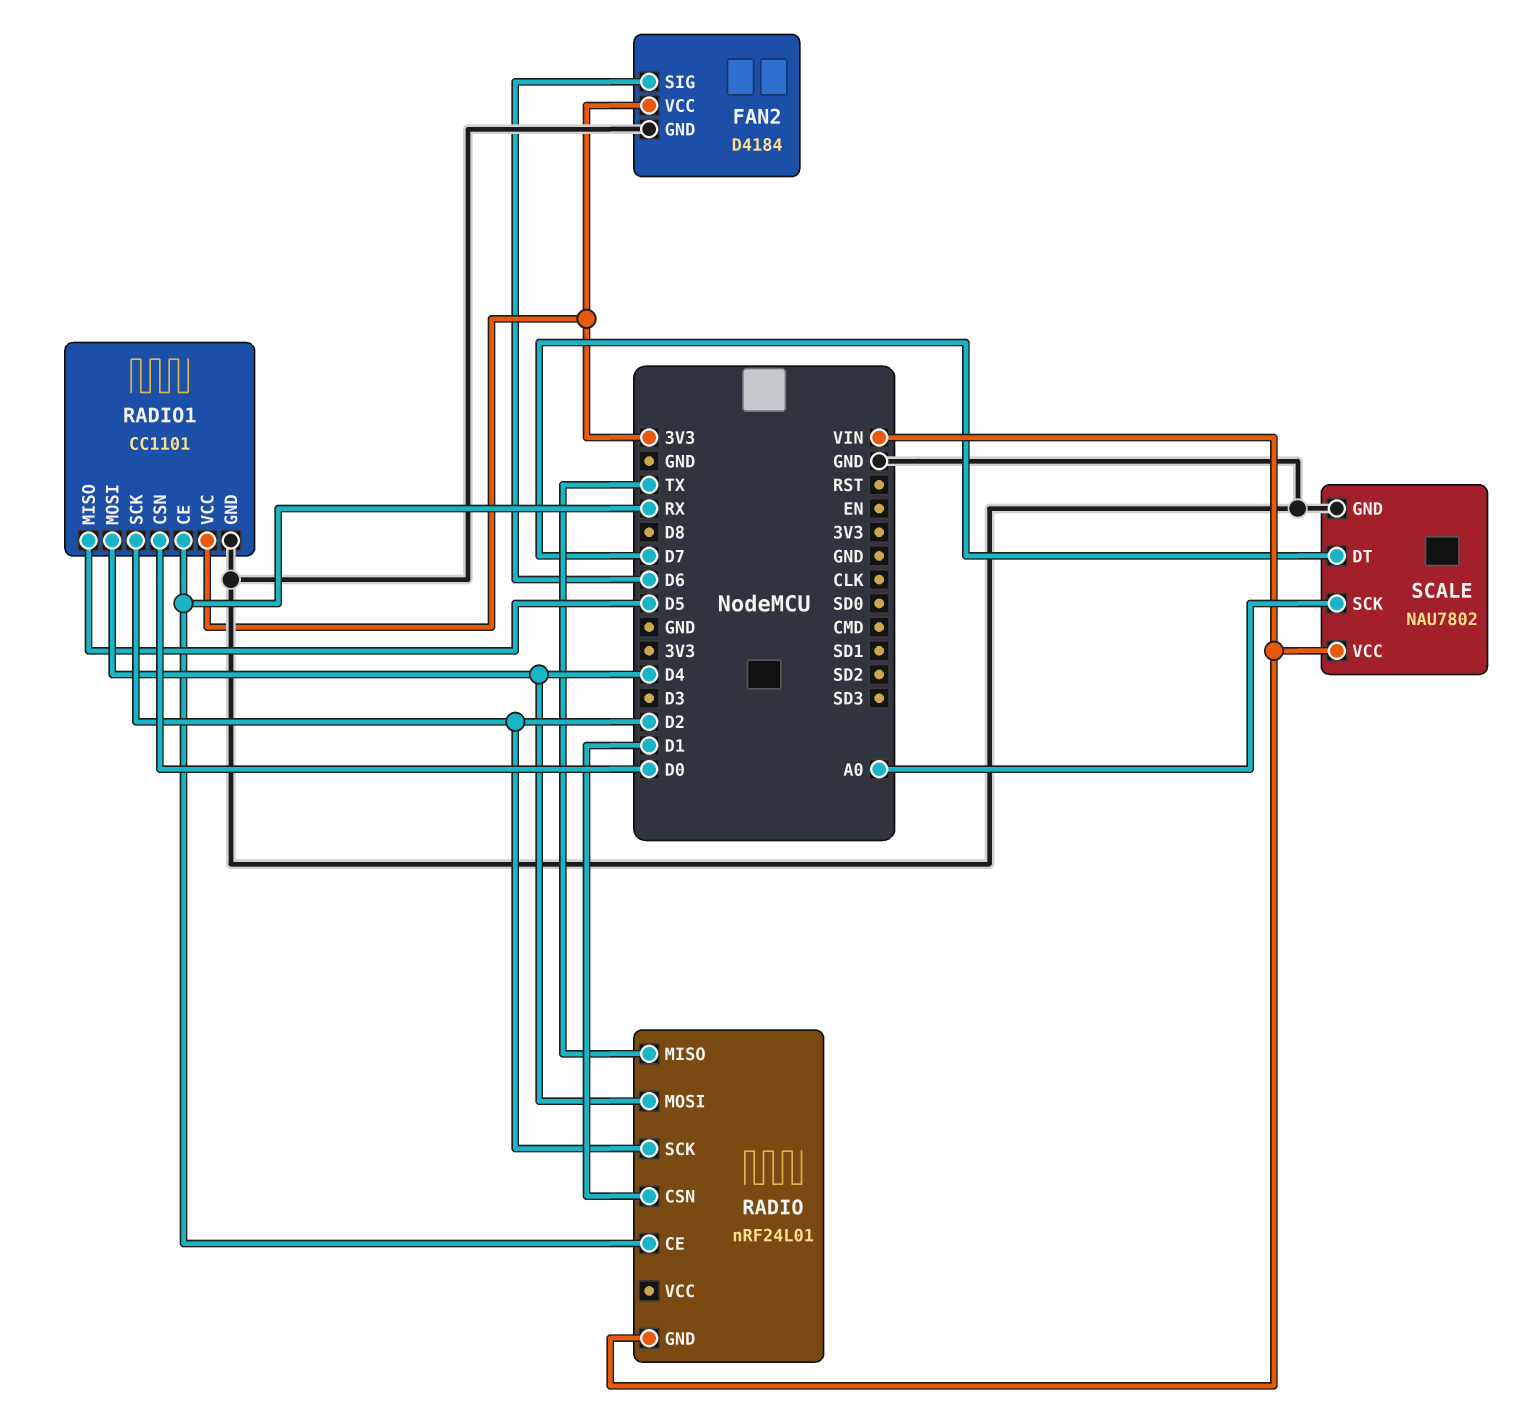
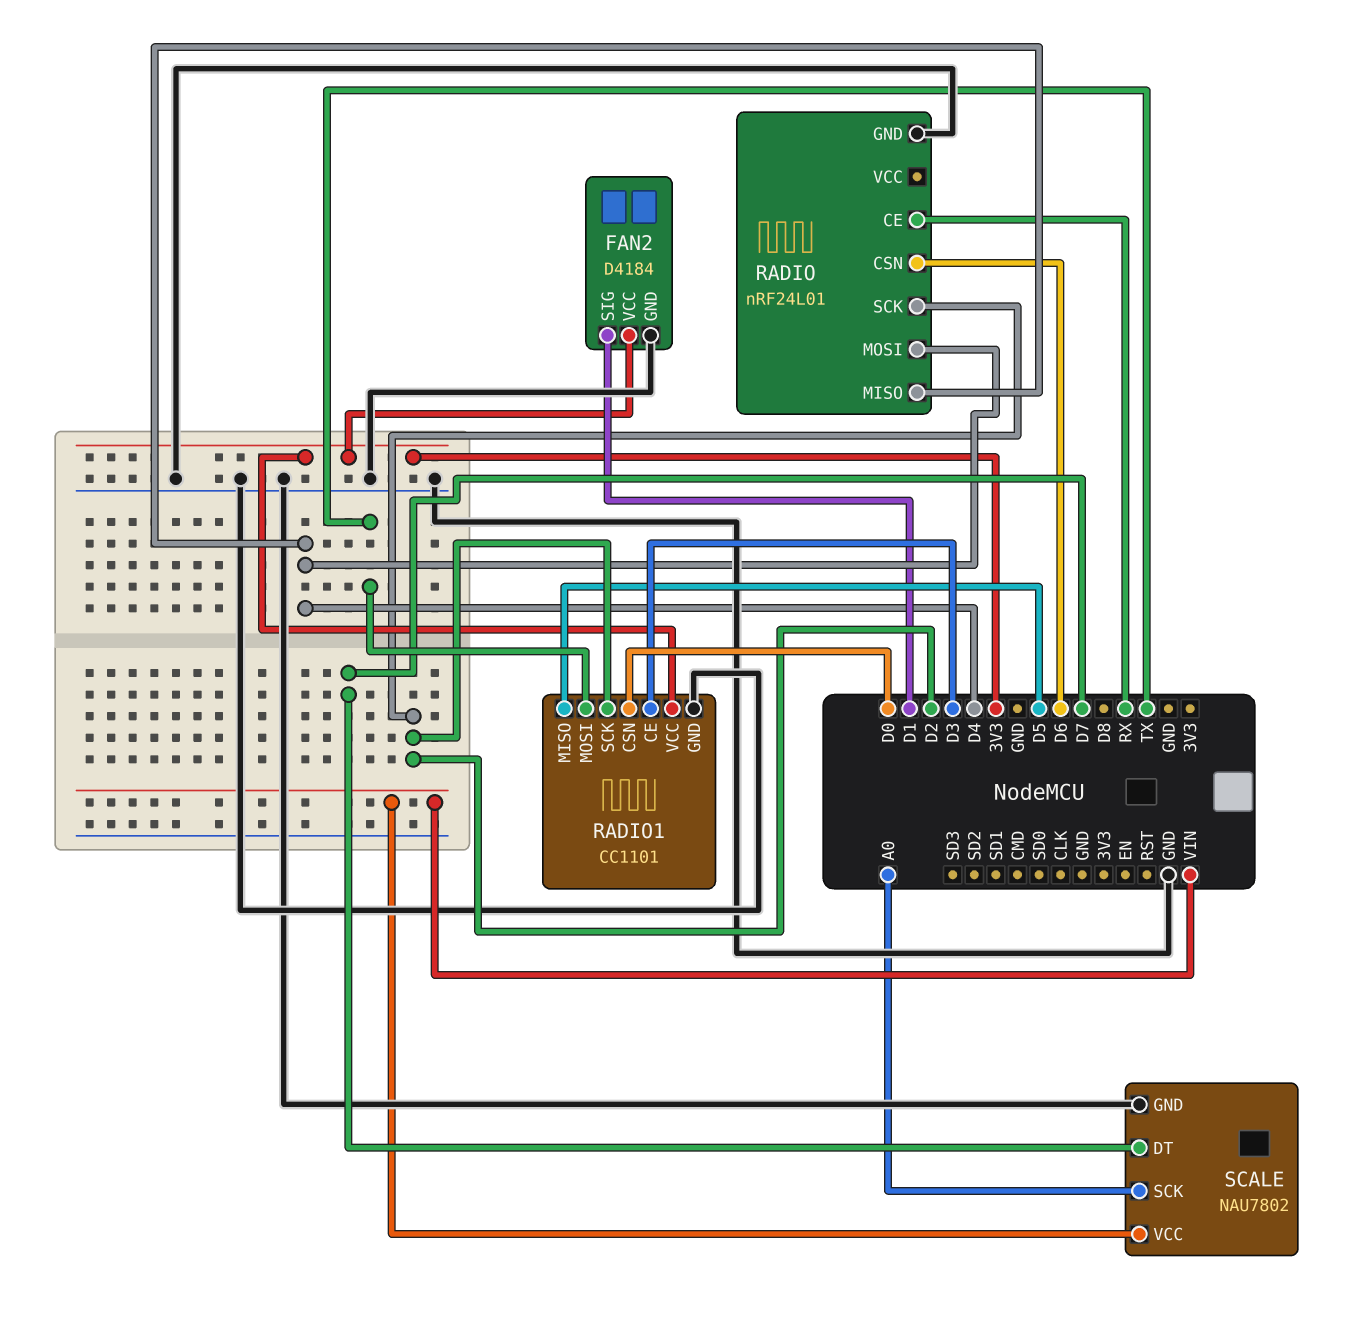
FAN2 pin SIG: D6 -> D1
RADIO pin CSN: D1 -> D6
RADIO pin GND: VIN -> GND
RADIO pin MISO: TX -> D4
RADIO1 pin CE: RX -> D3
RADIO1 pin MOSI: D4 -> TX

